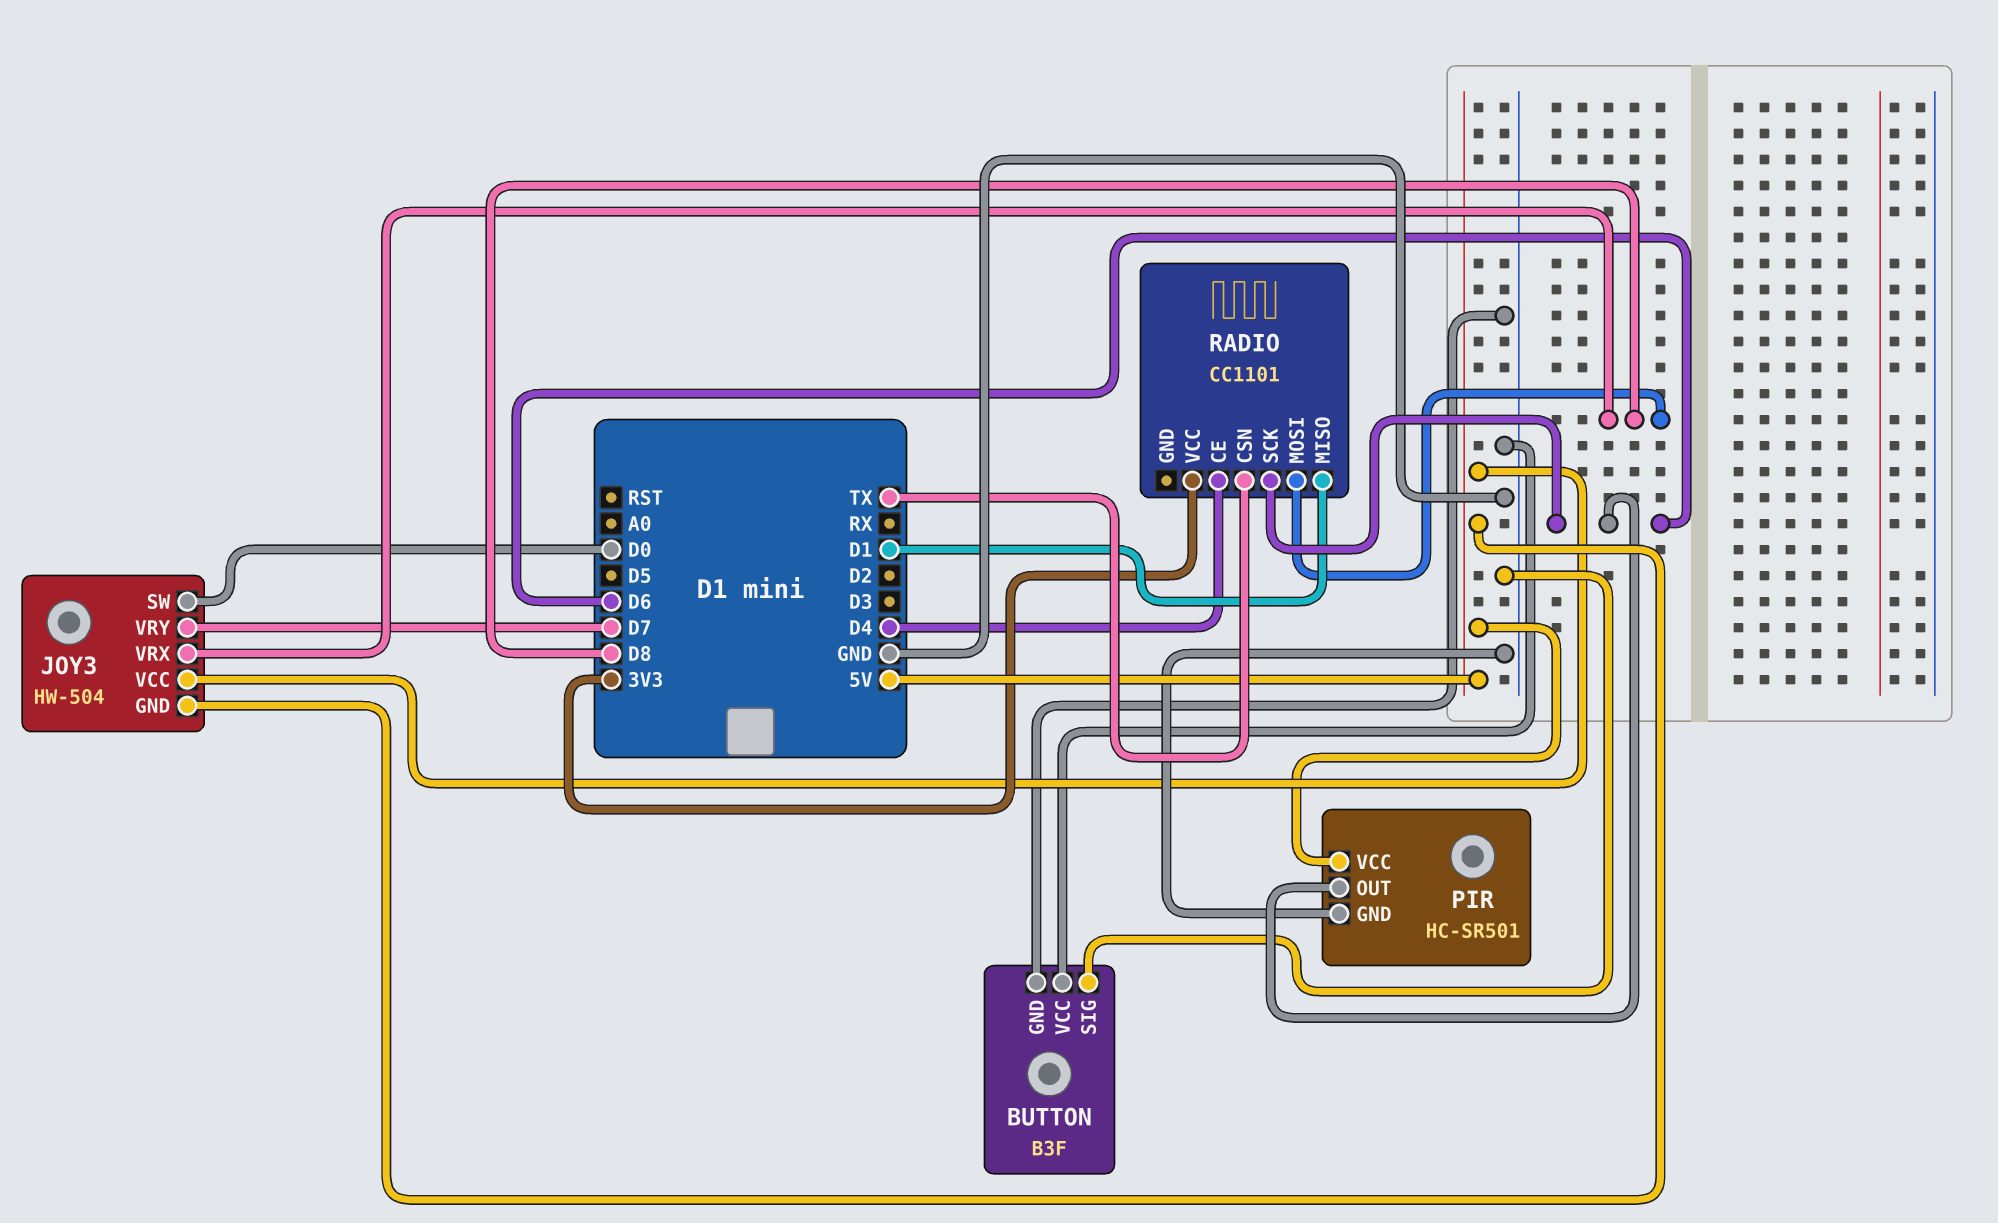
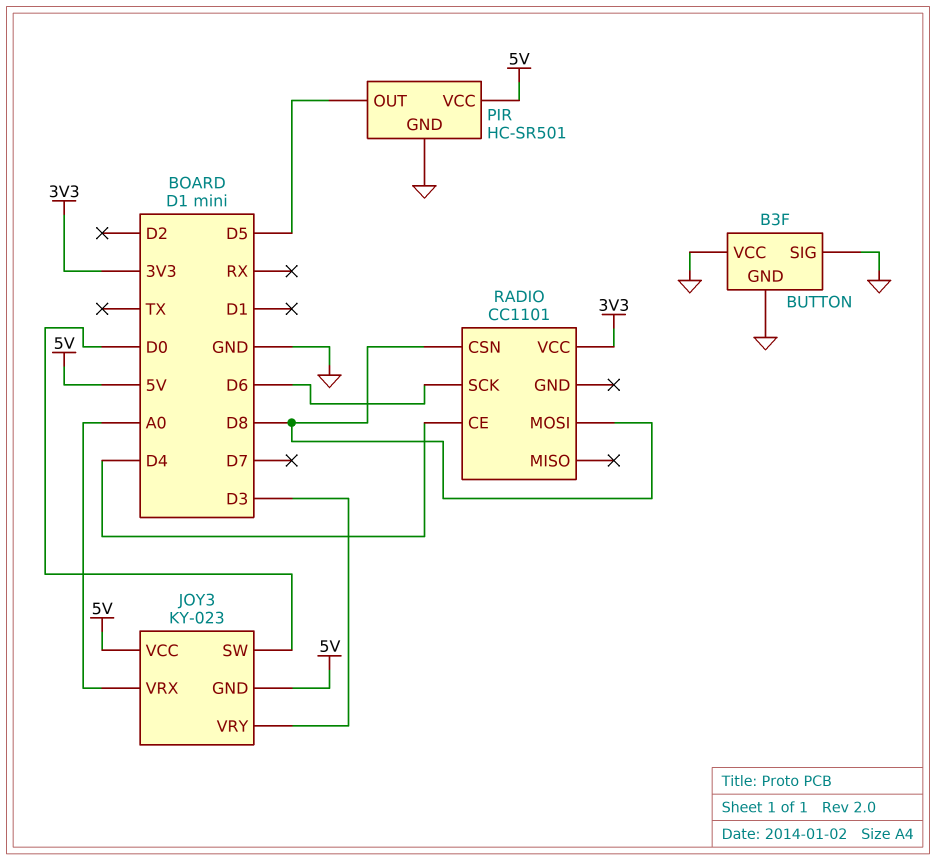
JOY3: HW-504 -> KY-023
JOY3 pin VRX: D8 -> A0
JOY3 pin VRY: D7 -> D3
PIR pin OUT: D6 -> D5
RADIO pin CSN: TX -> D8
RADIO pin MISO: D1 -> none

